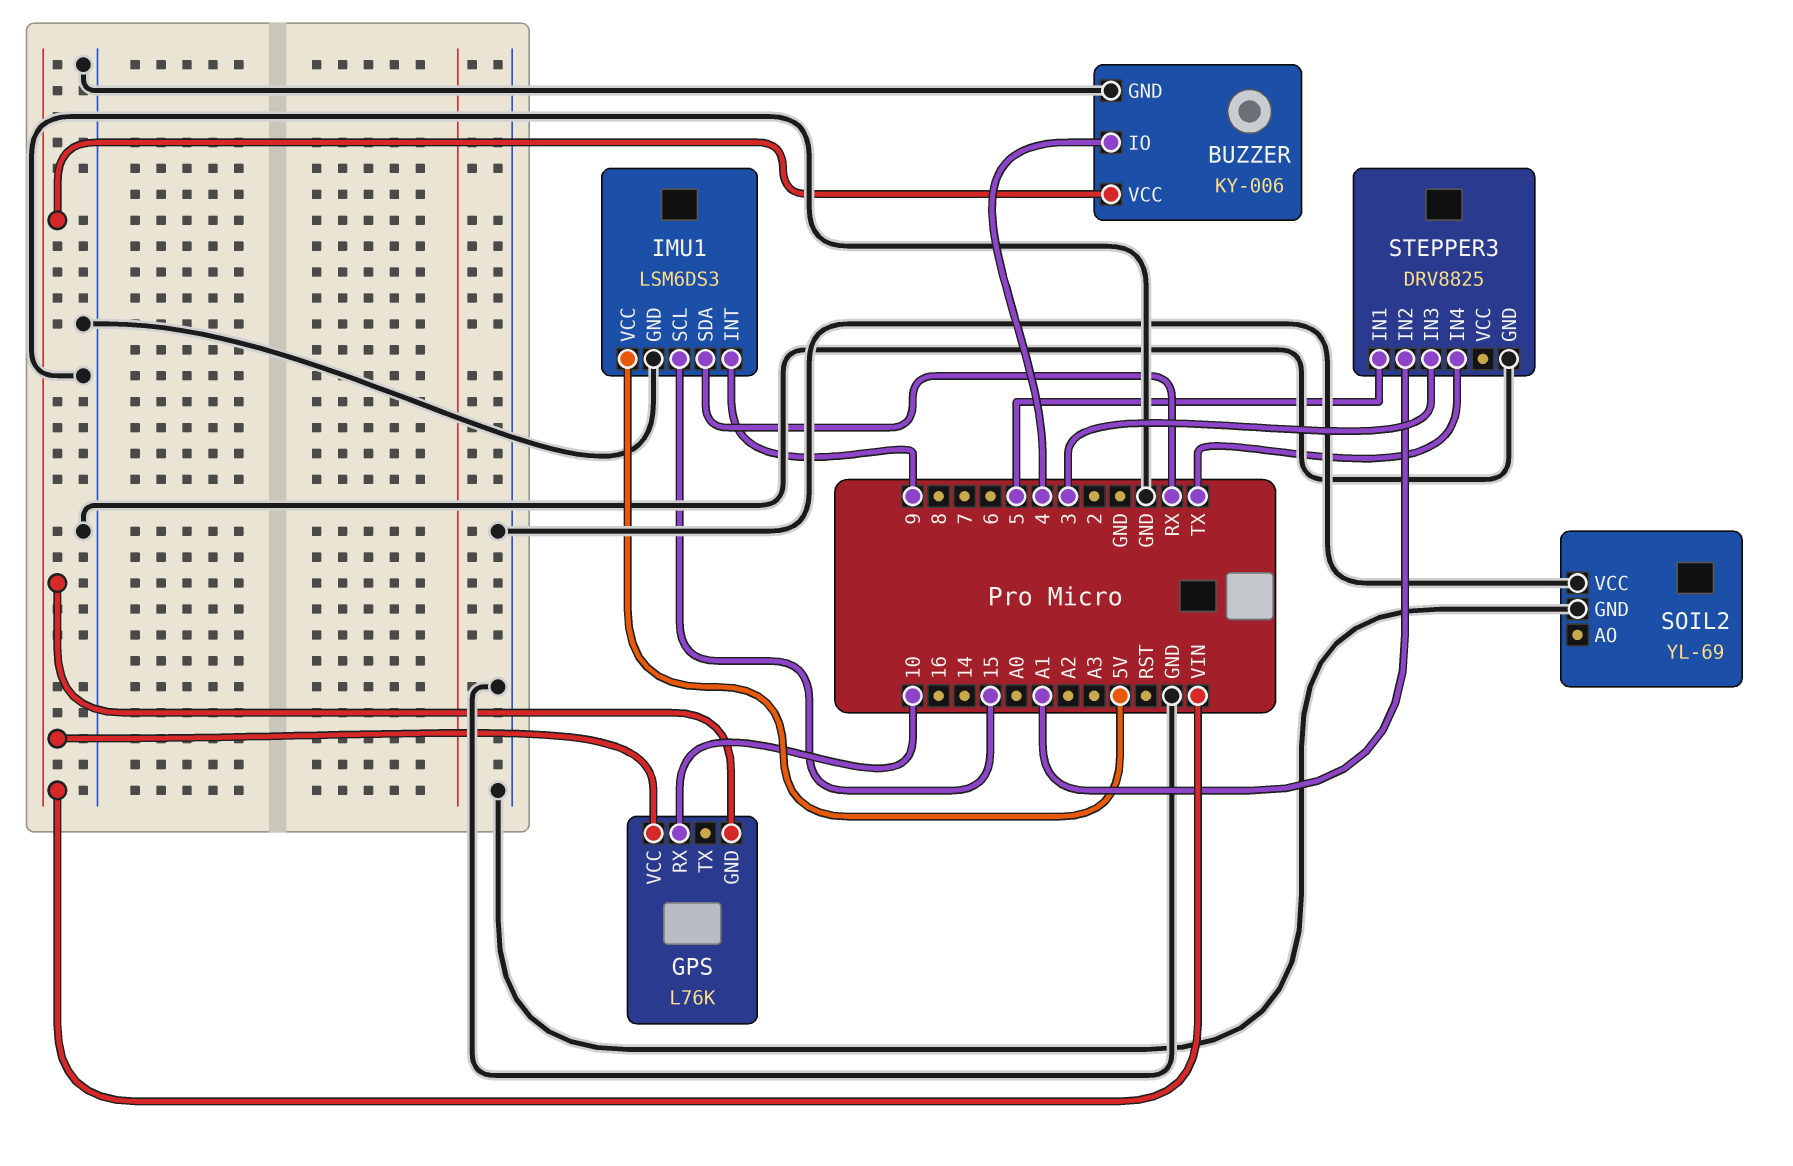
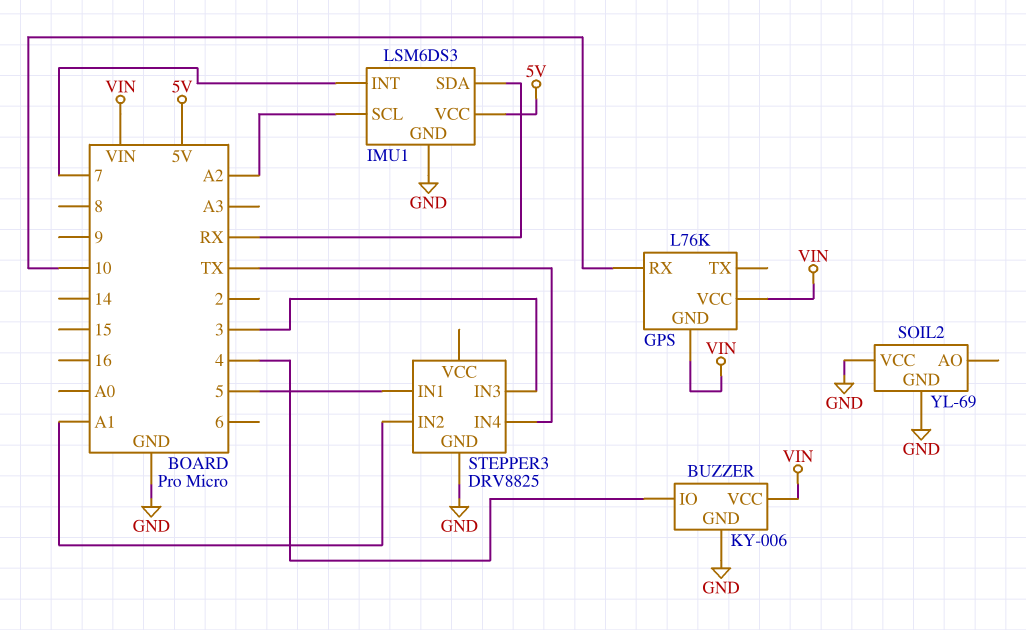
IMU1 pin INT: 9 -> 7
IMU1 pin SCL: 15 -> A2

